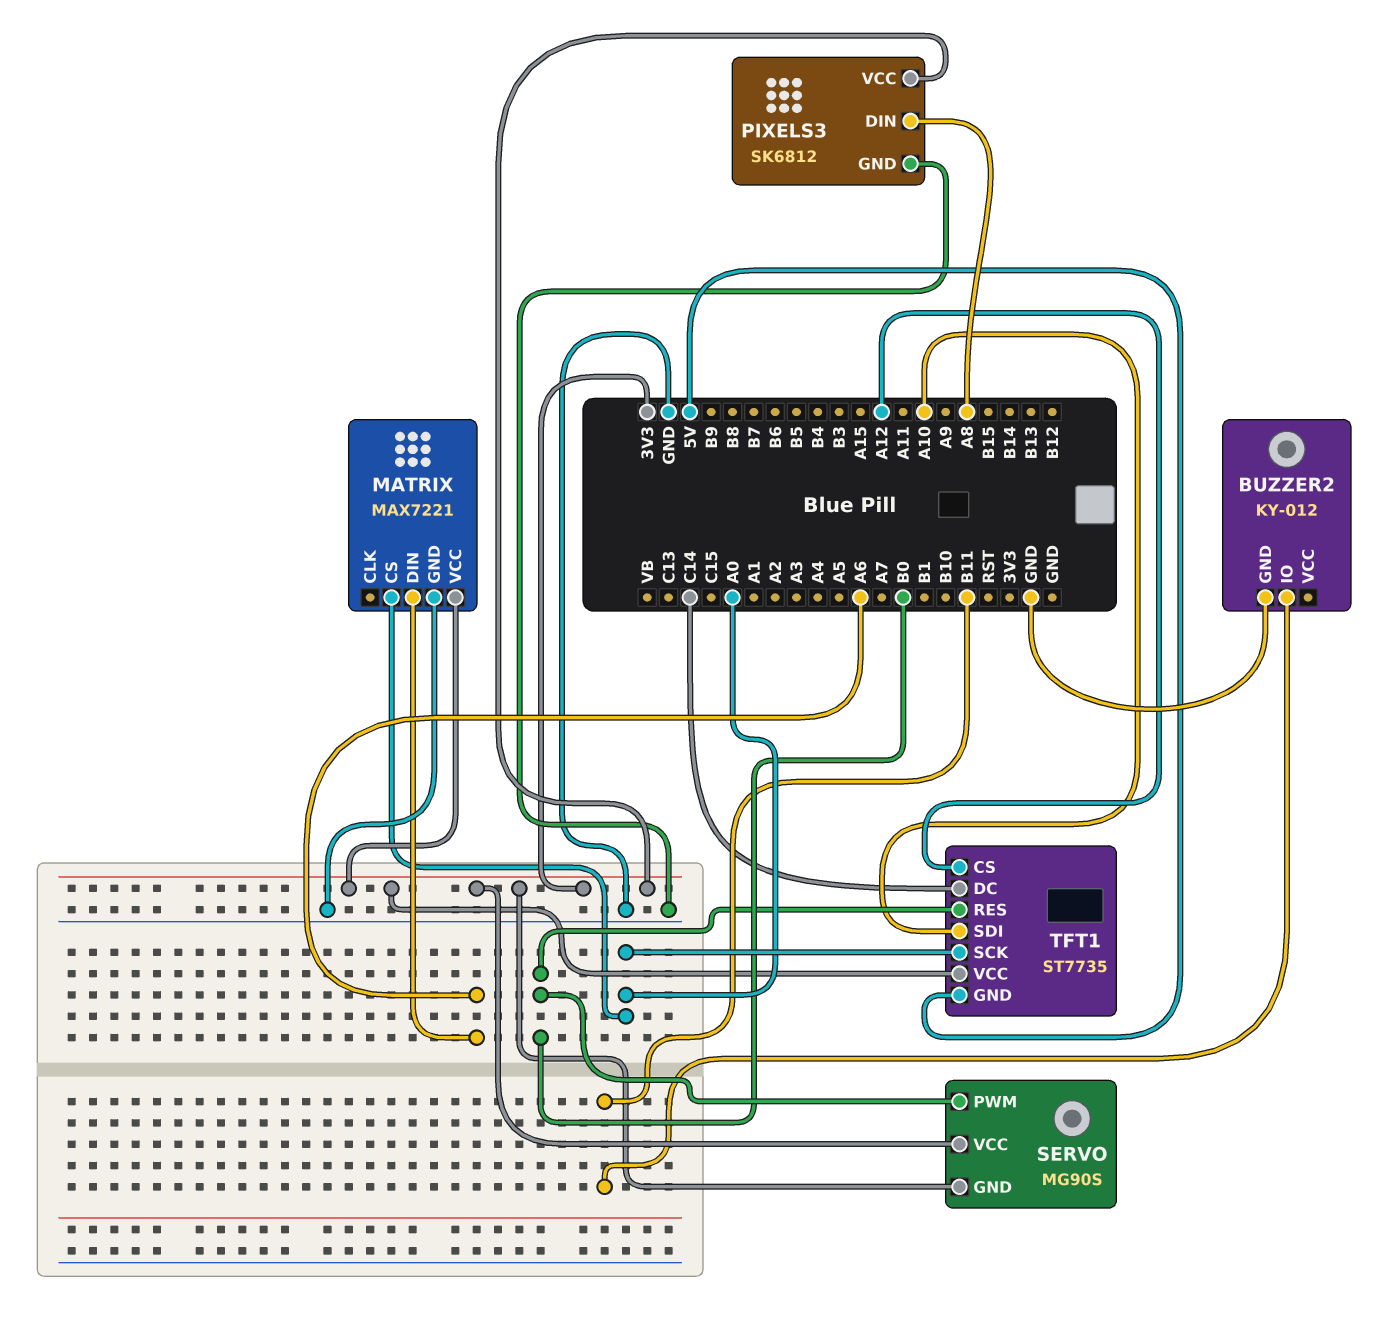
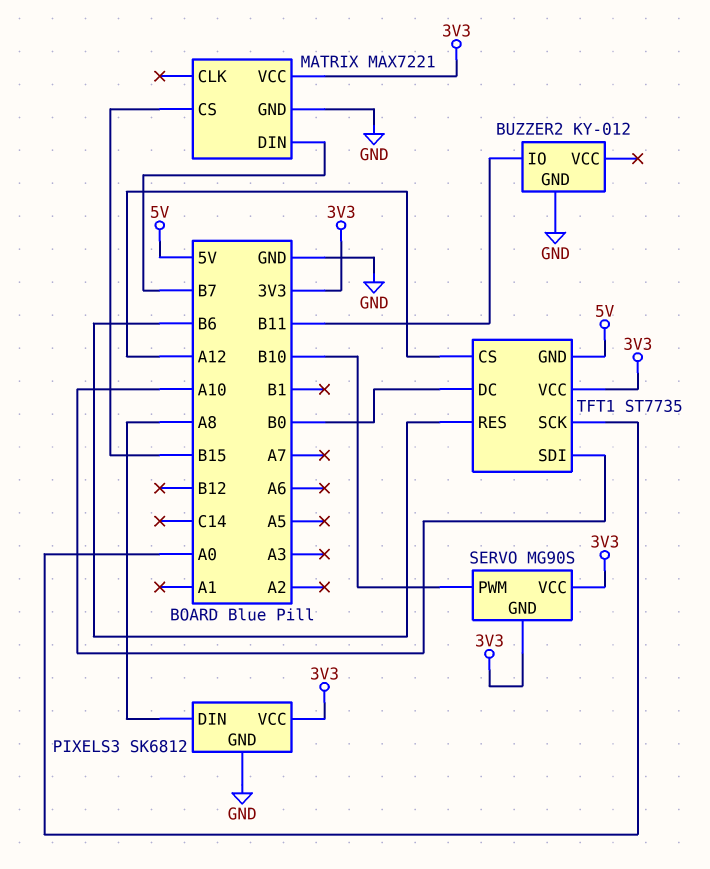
MATRIX pin CS: A0 -> B15
MATRIX pin DIN: A6 -> B7
SERVO pin PWM: B0 -> B10
TFT1 pin DC: C14 -> B0
TFT1 pin RES: B0 -> B6

